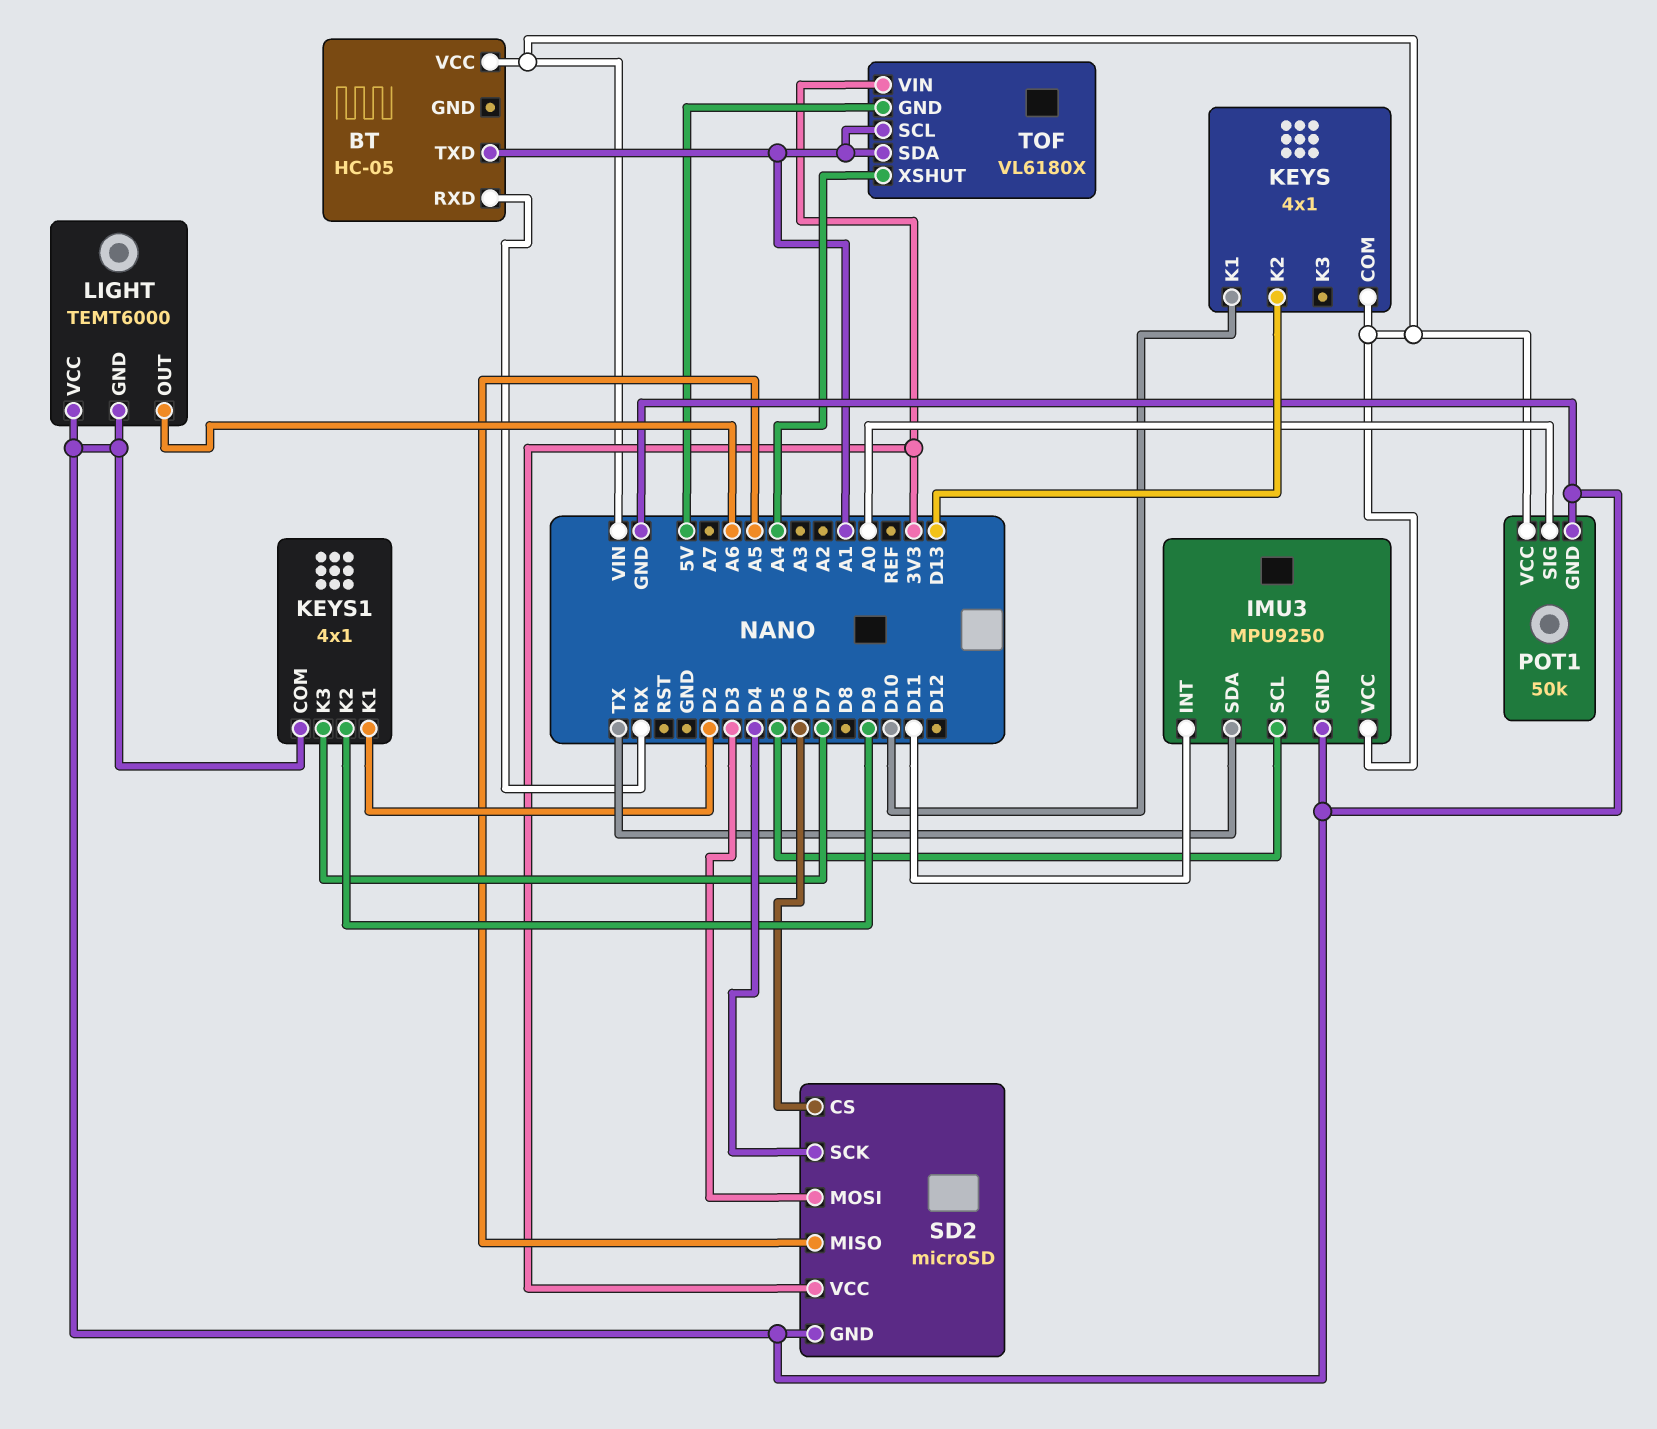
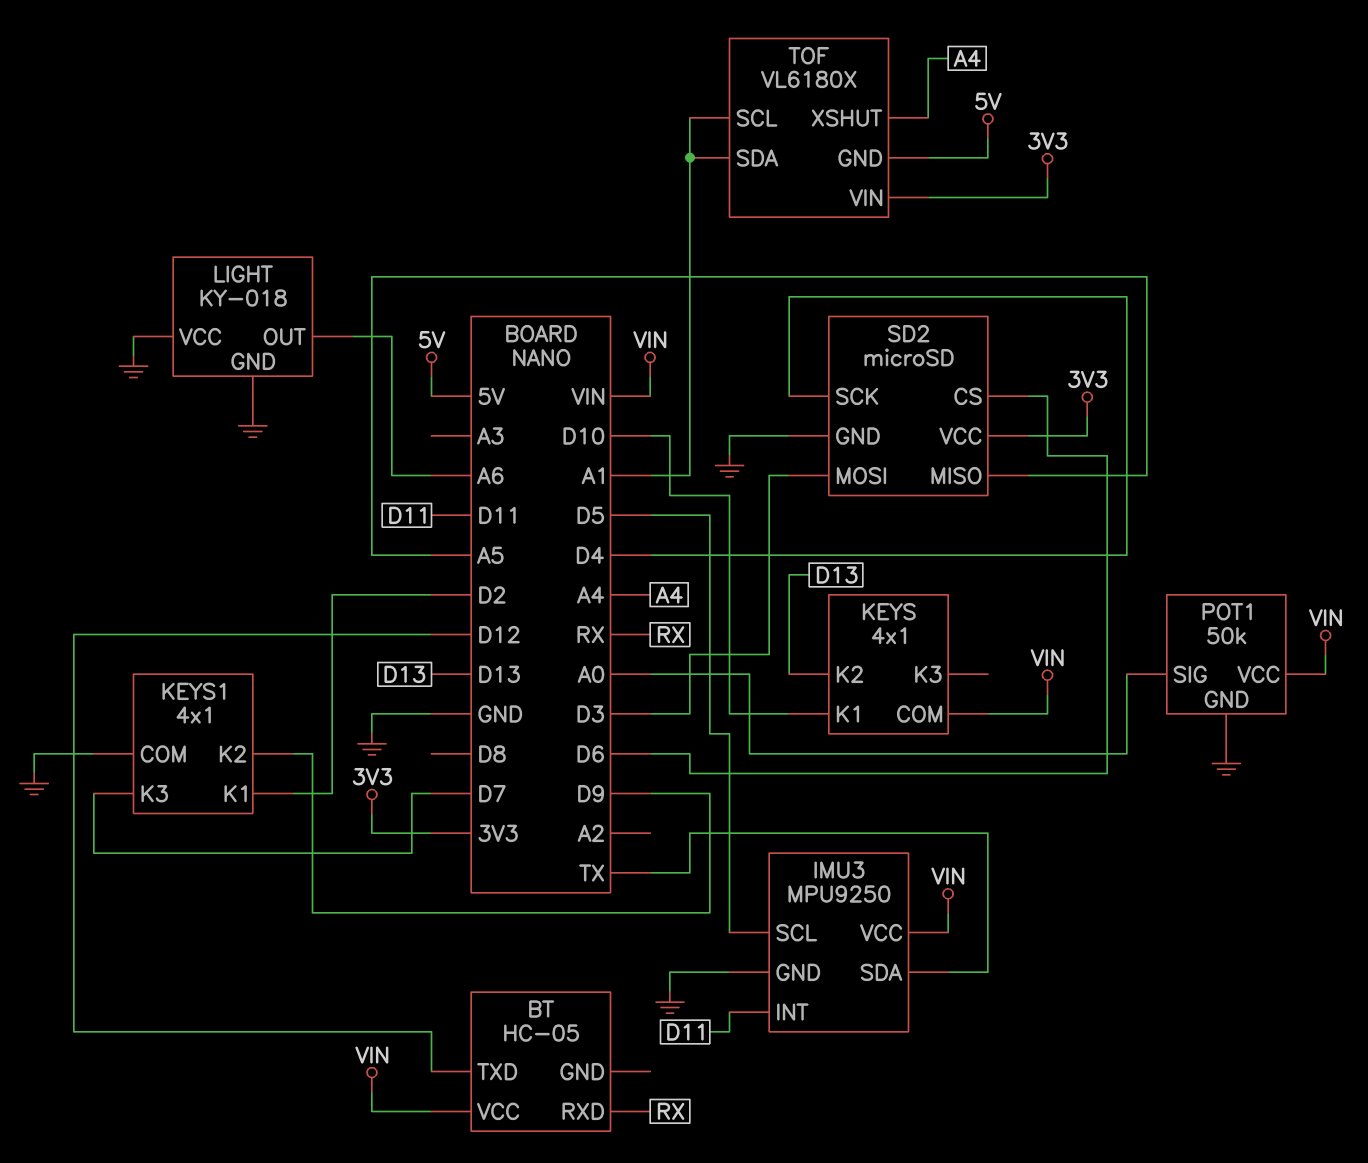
BT pin TXD: A1 -> D12
LIGHT: TEMT6000 -> KY-018

